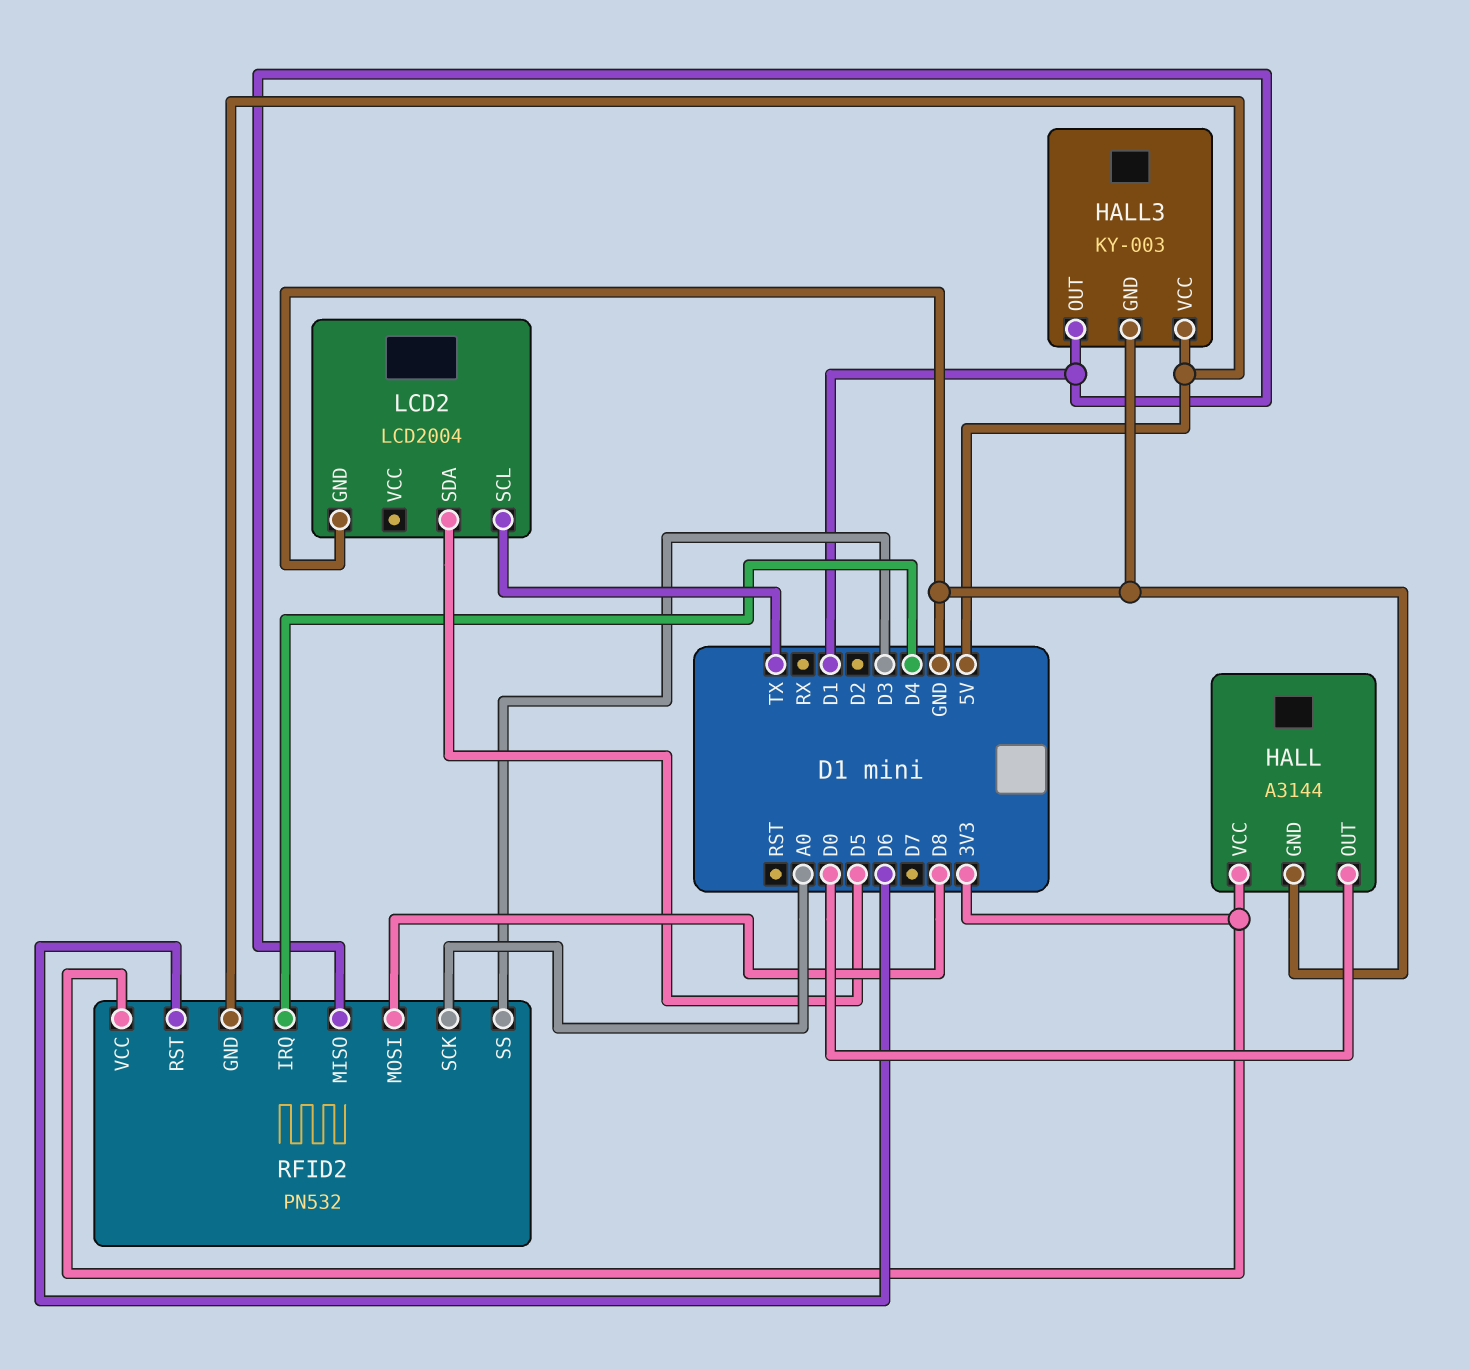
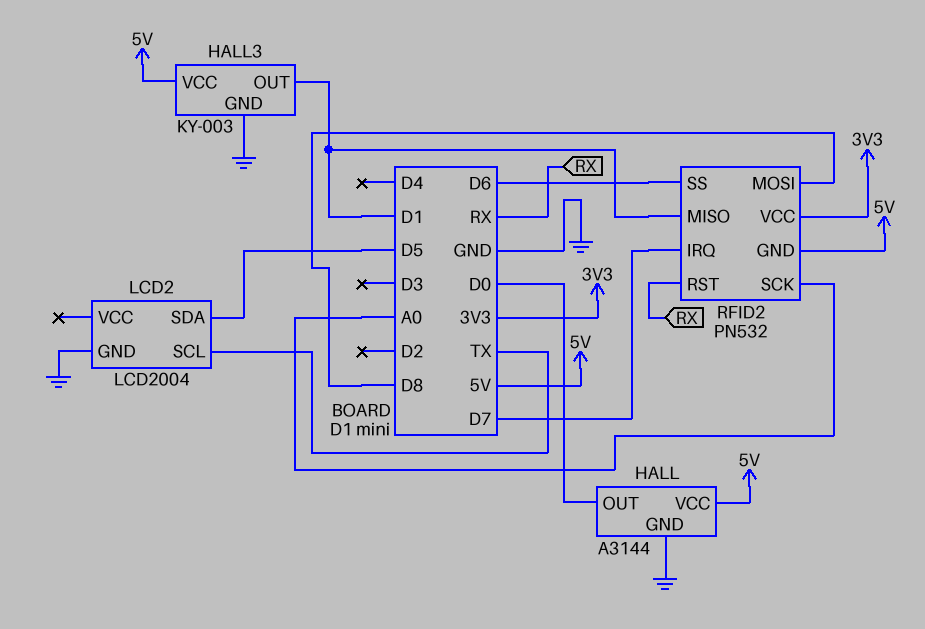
HALL pin VCC: 3V3 -> 5V
RFID2 pin IRQ: D4 -> D7
RFID2 pin RST: D6 -> RX
RFID2 pin SS: D3 -> D6

